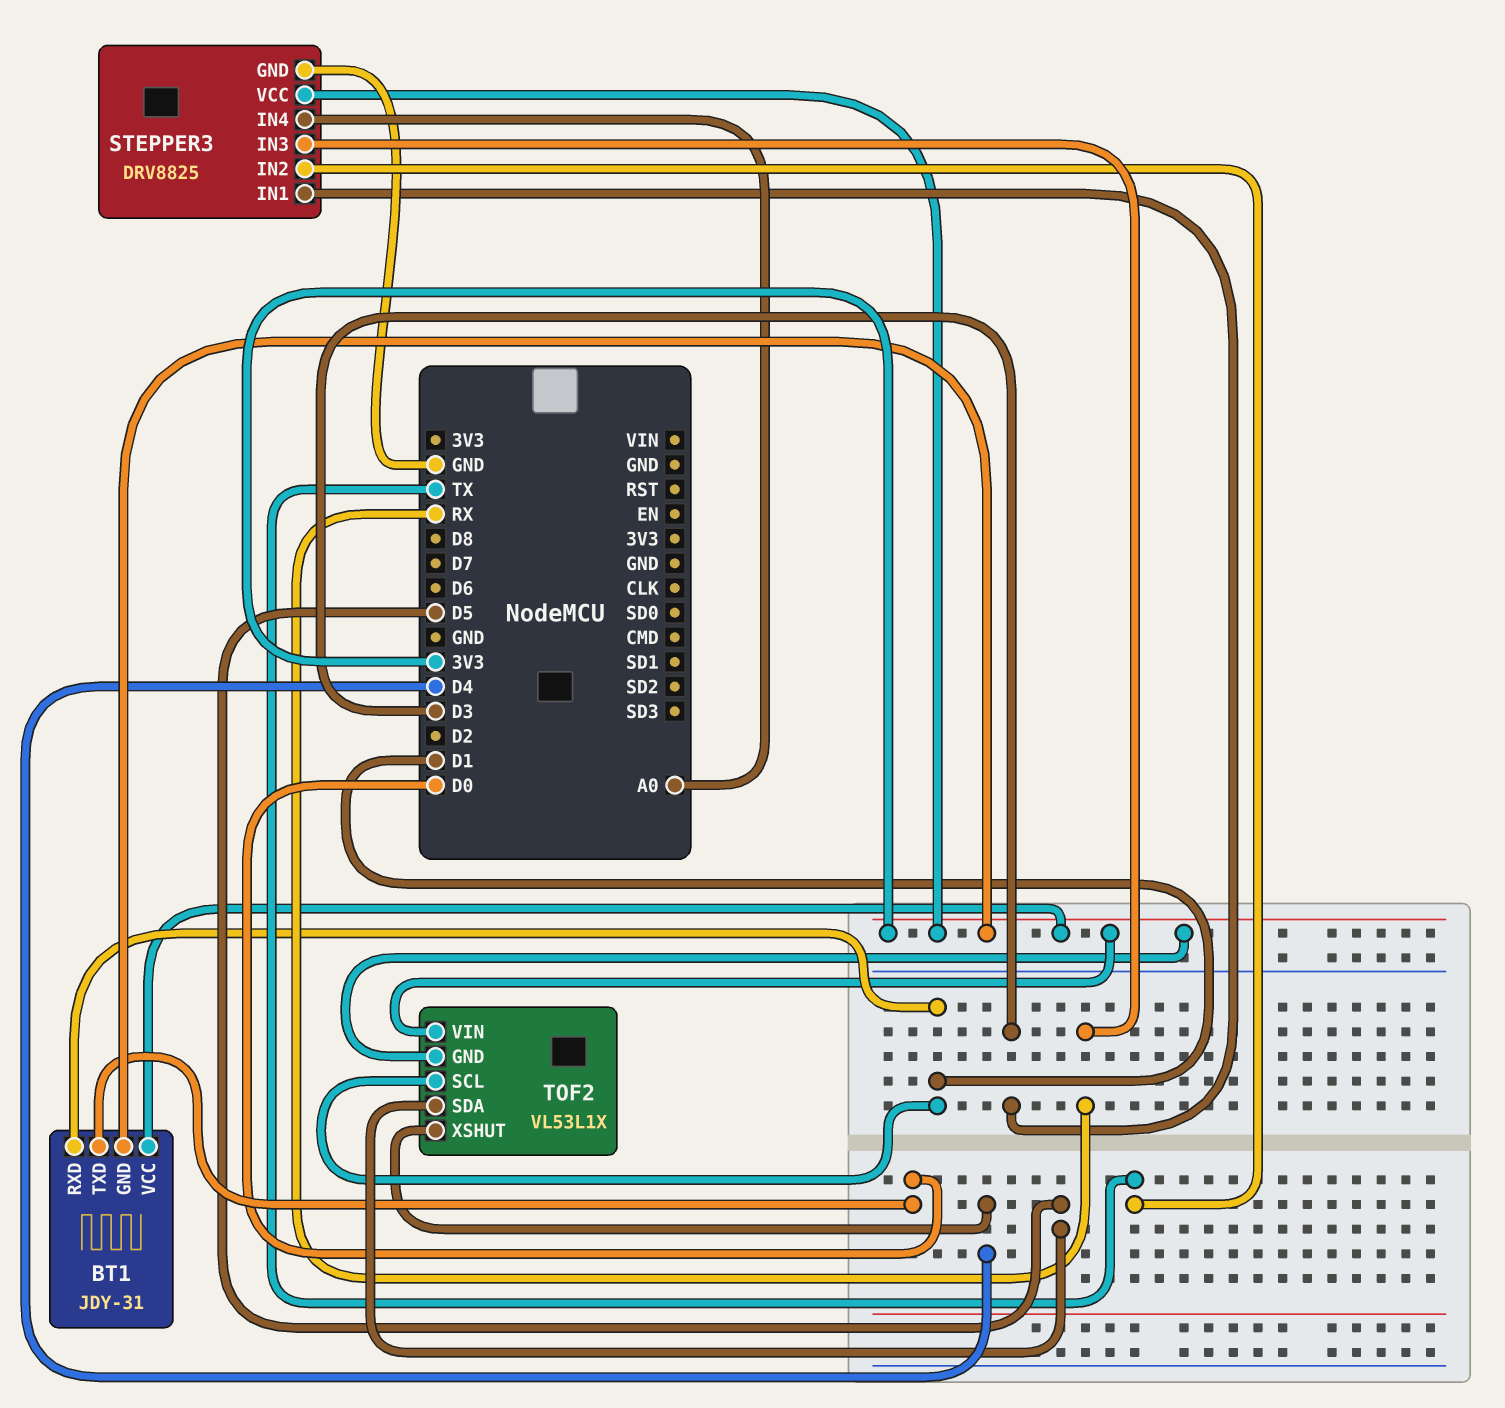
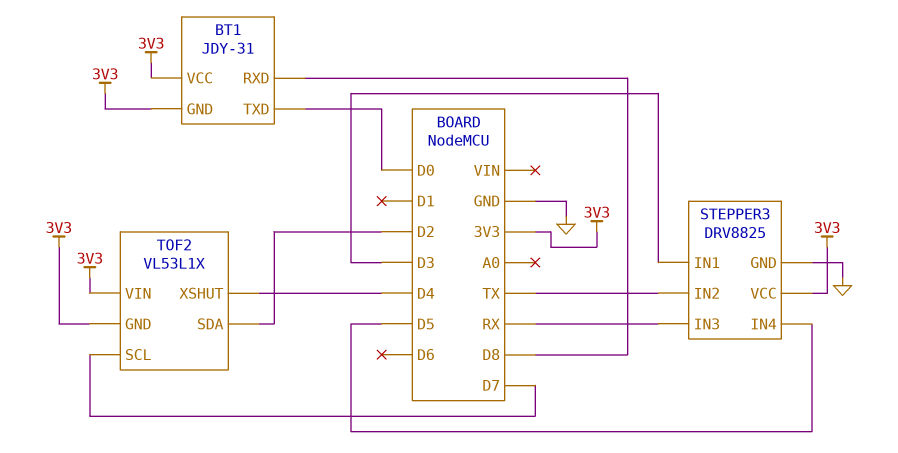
BT1 pin RXD: D1 -> D8
STEPPER3 pin IN4: A0 -> D5
TOF2 pin SCL: D1 -> D7
TOF2 pin SDA: D5 -> D2

